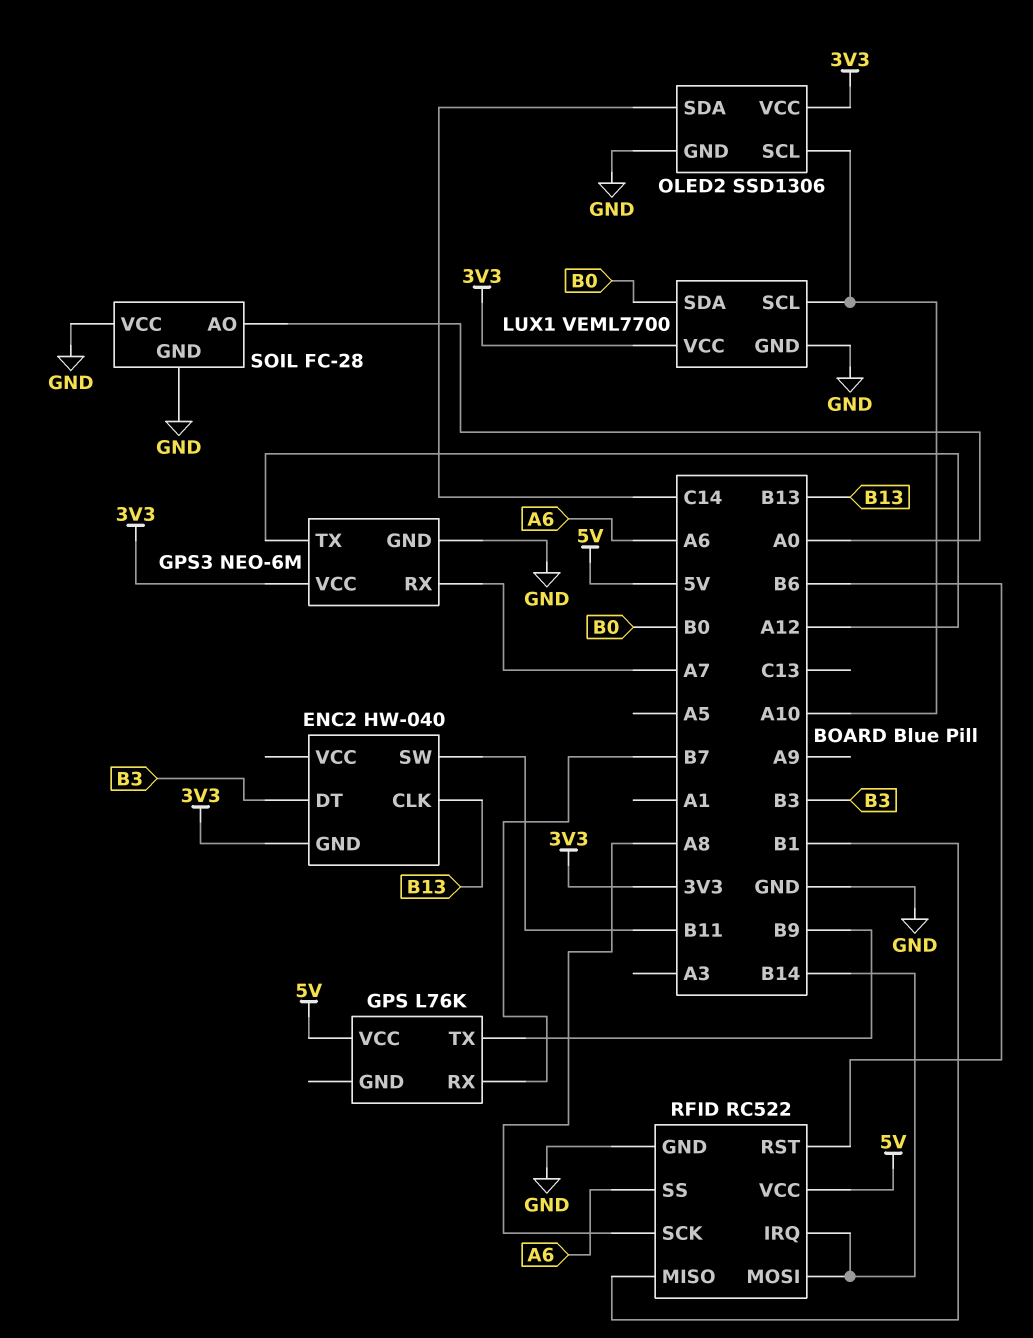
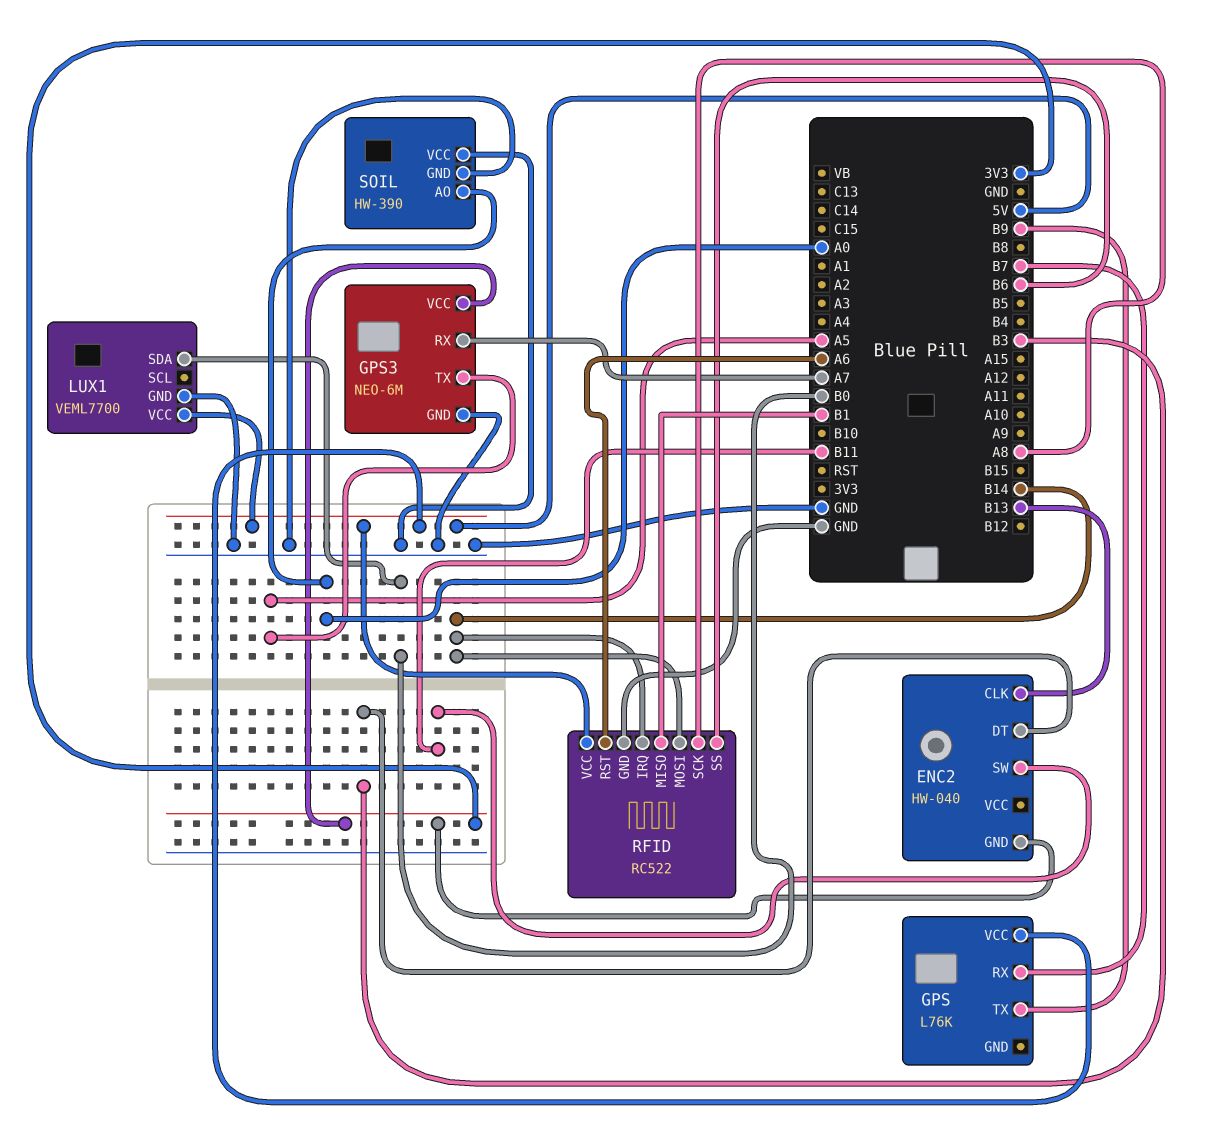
GPS3 pin TX: A12 -> A5
LUX1 pin SCL: A10 -> none
LUX1 pin VCC: 3V3 -> 5V
OLED2: SSD1306 -> none
OLED2 pin GND: GND -> none
OLED2 pin SCL: A10 -> none
OLED2 pin SDA: C14 -> none
OLED2 pin VCC: 3V3 -> none
RFID pin RST: B6 -> A6
RFID pin SS: A6 -> B6
SOIL: FC-28 -> HW-390

